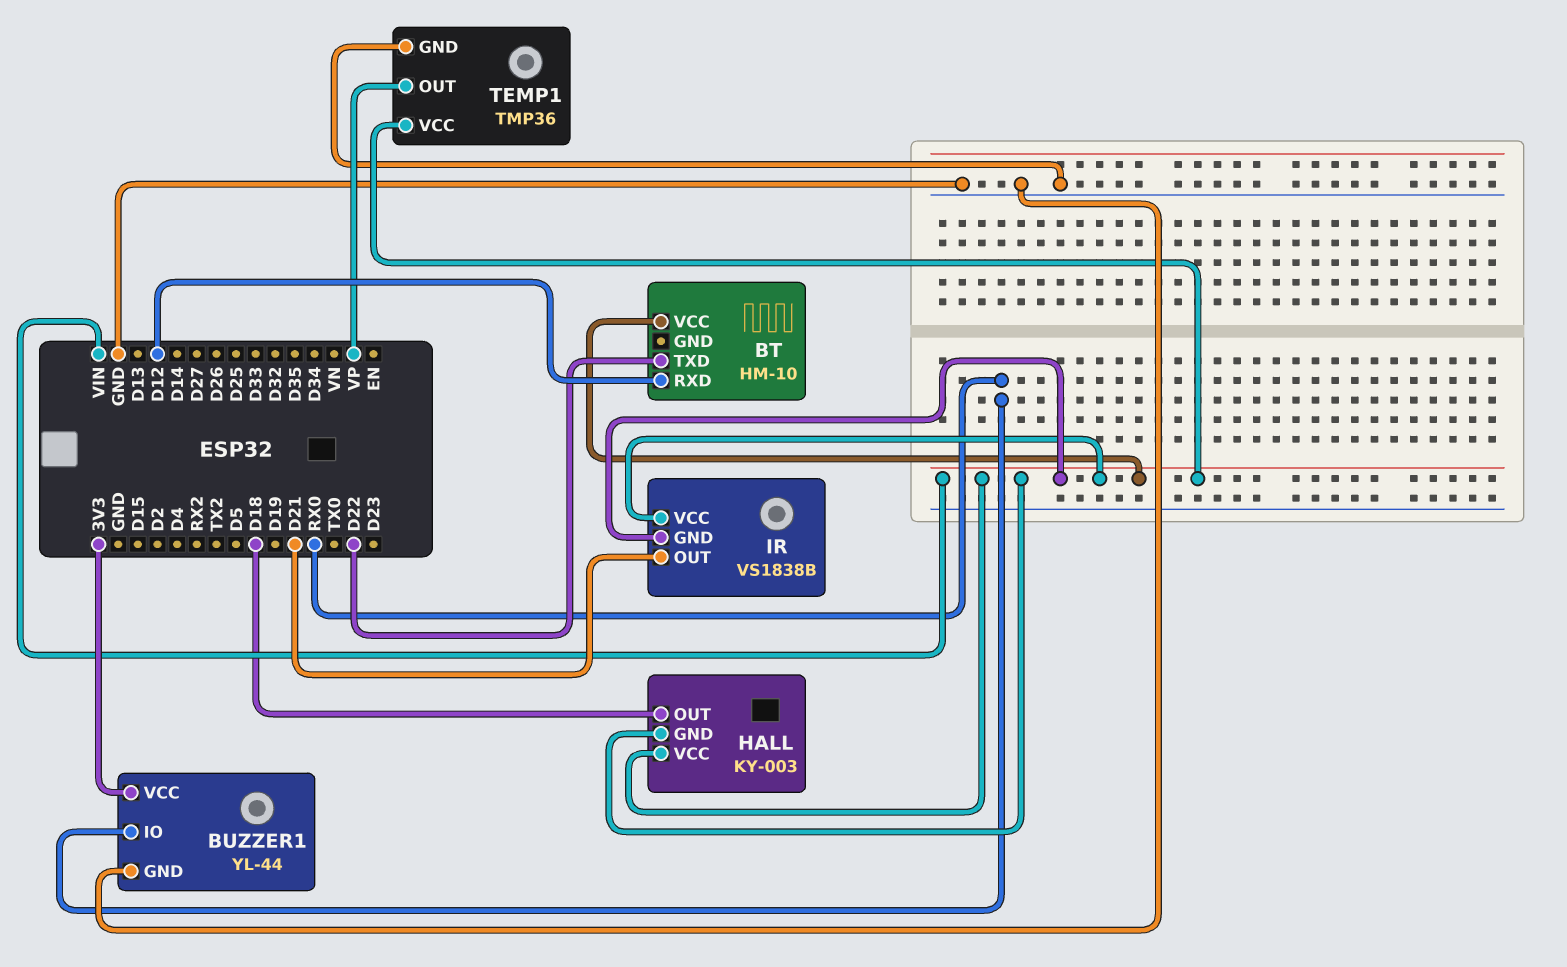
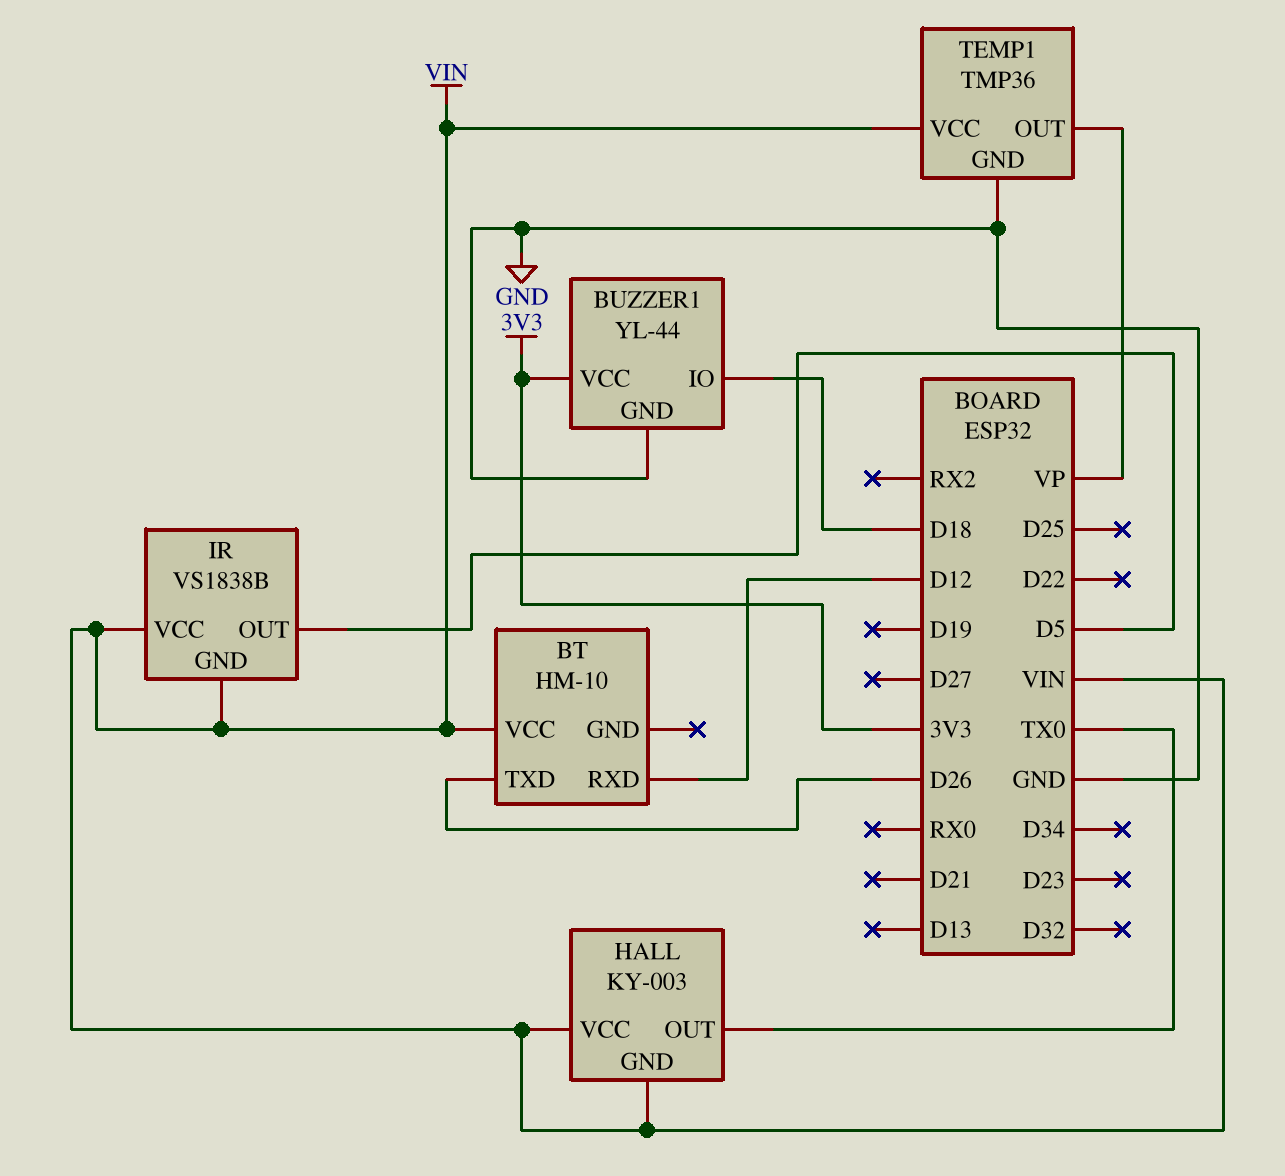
BT pin TXD: D22 -> D26
BUZZER1 pin IO: RX0 -> D18
HALL pin OUT: D18 -> TX0
IR pin OUT: D21 -> D5

